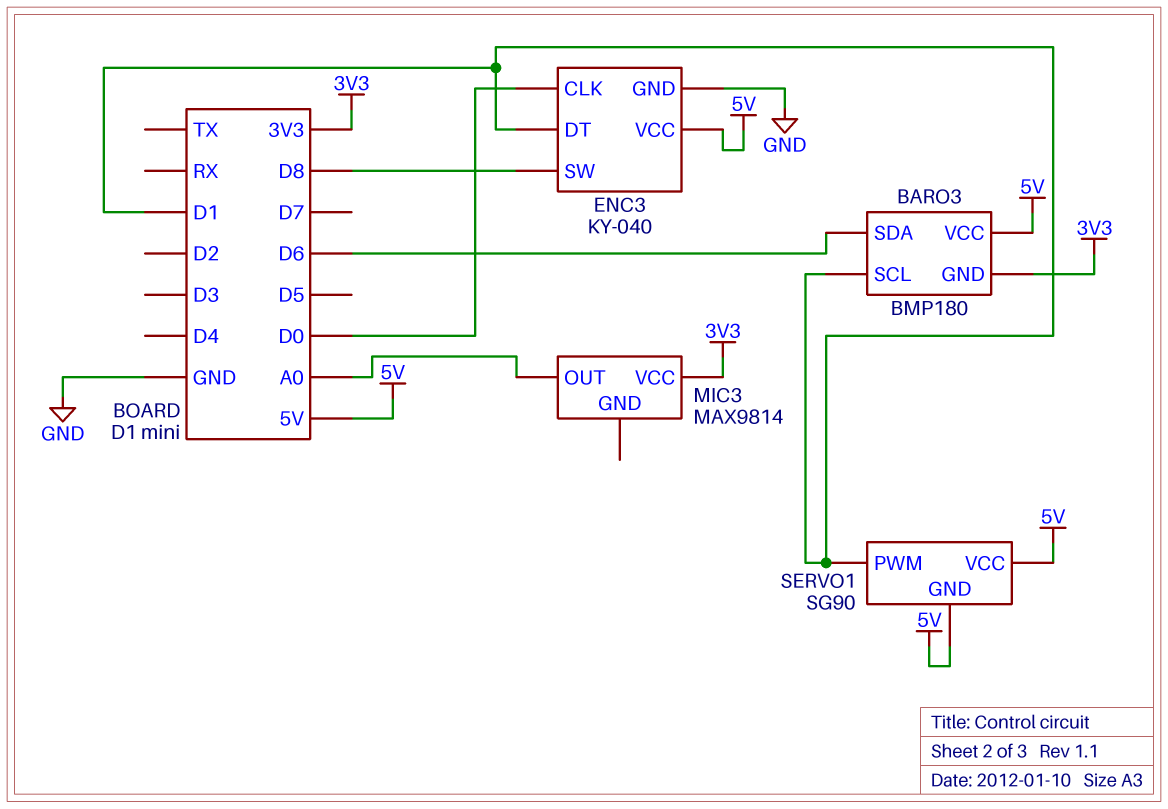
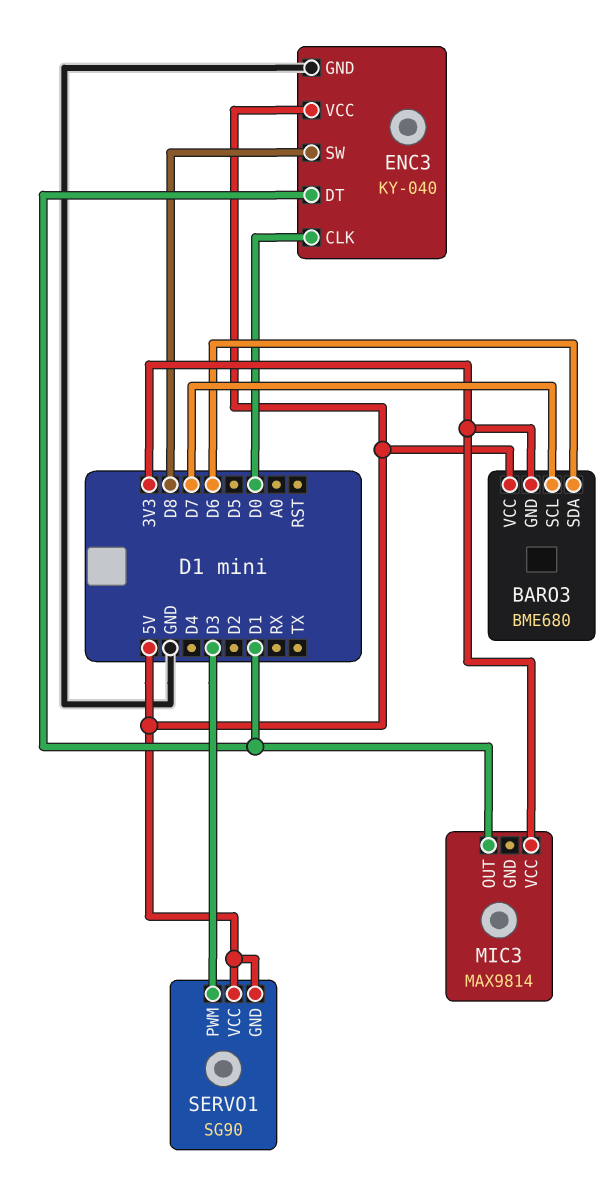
BARO3: BMP180 -> BME680
BARO3 pin SCL: D1 -> D7
MIC3 pin OUT: A0 -> D1
SERVO1 pin PWM: D1 -> D3

